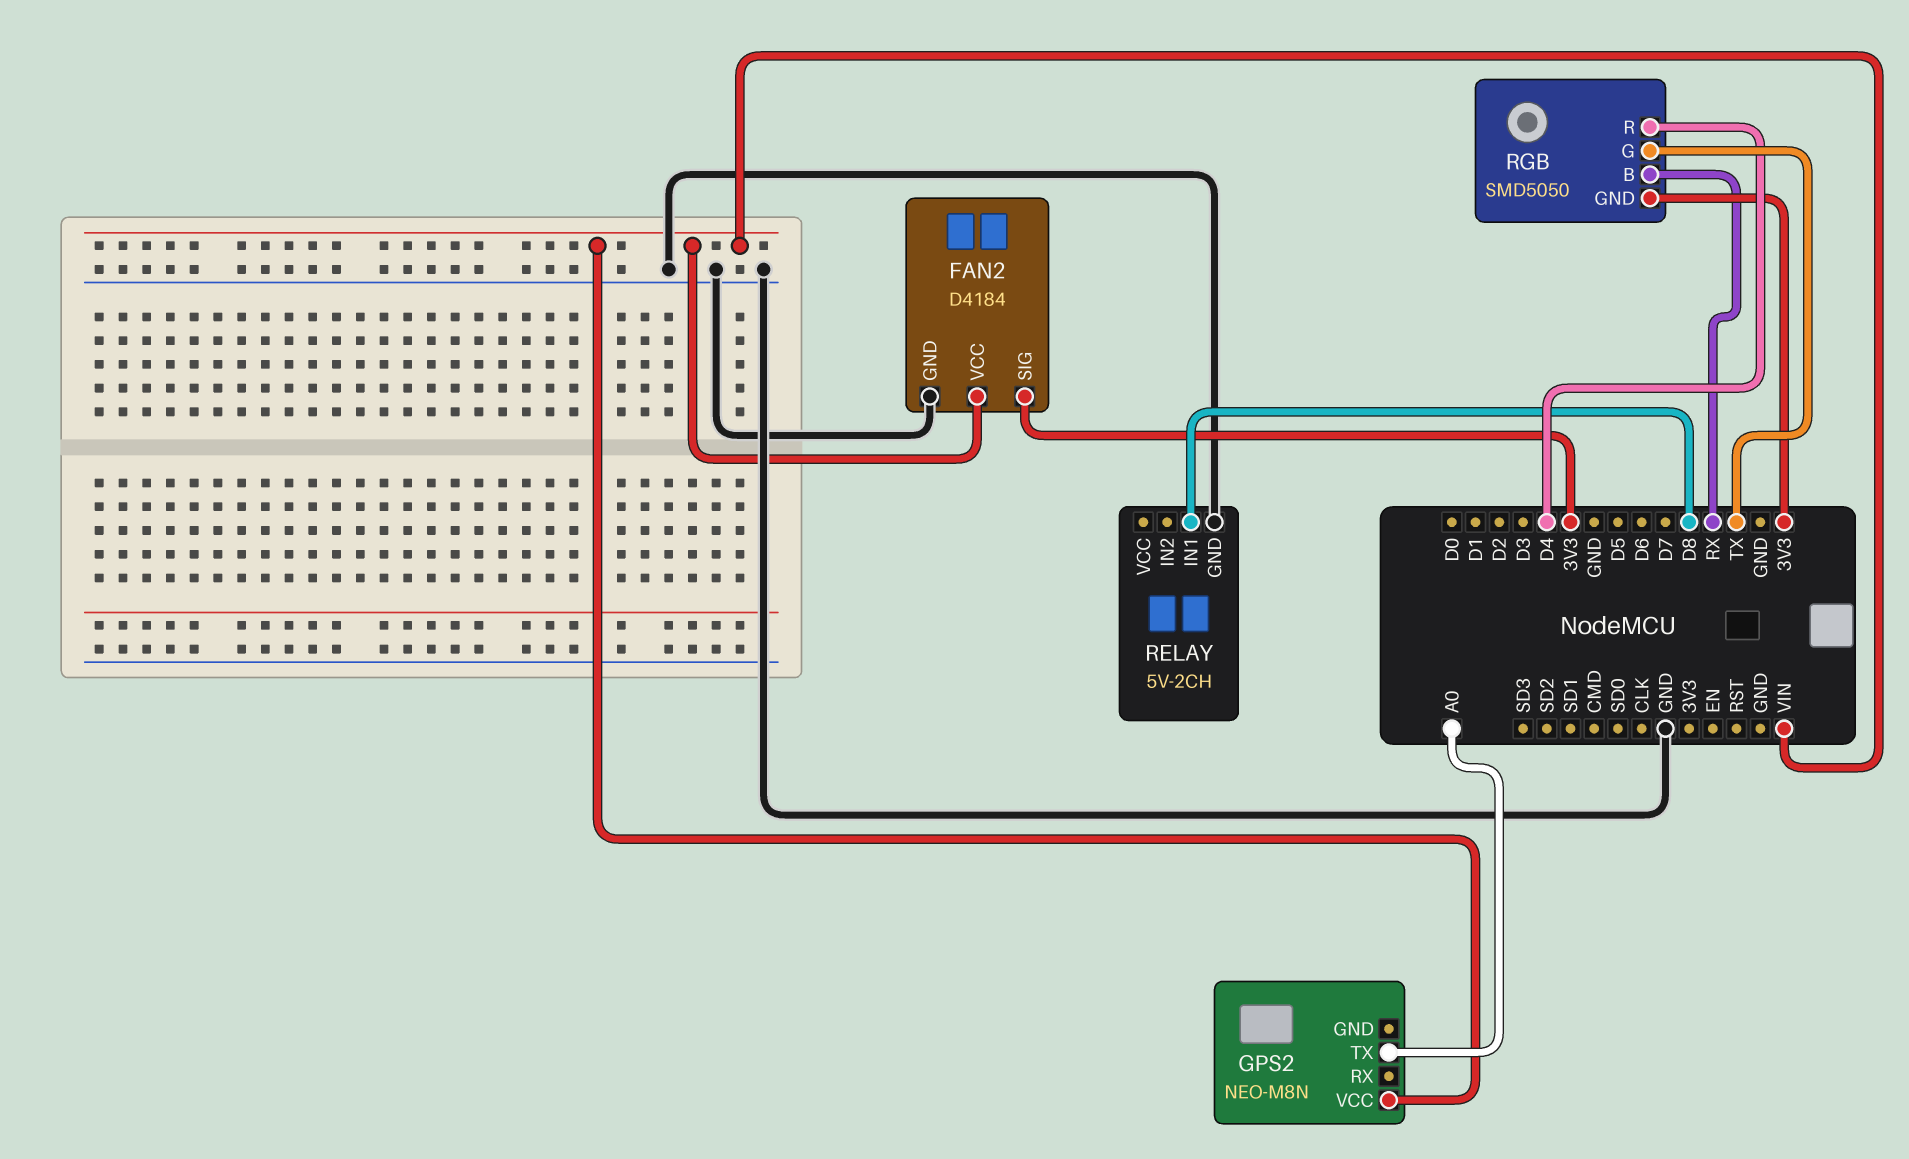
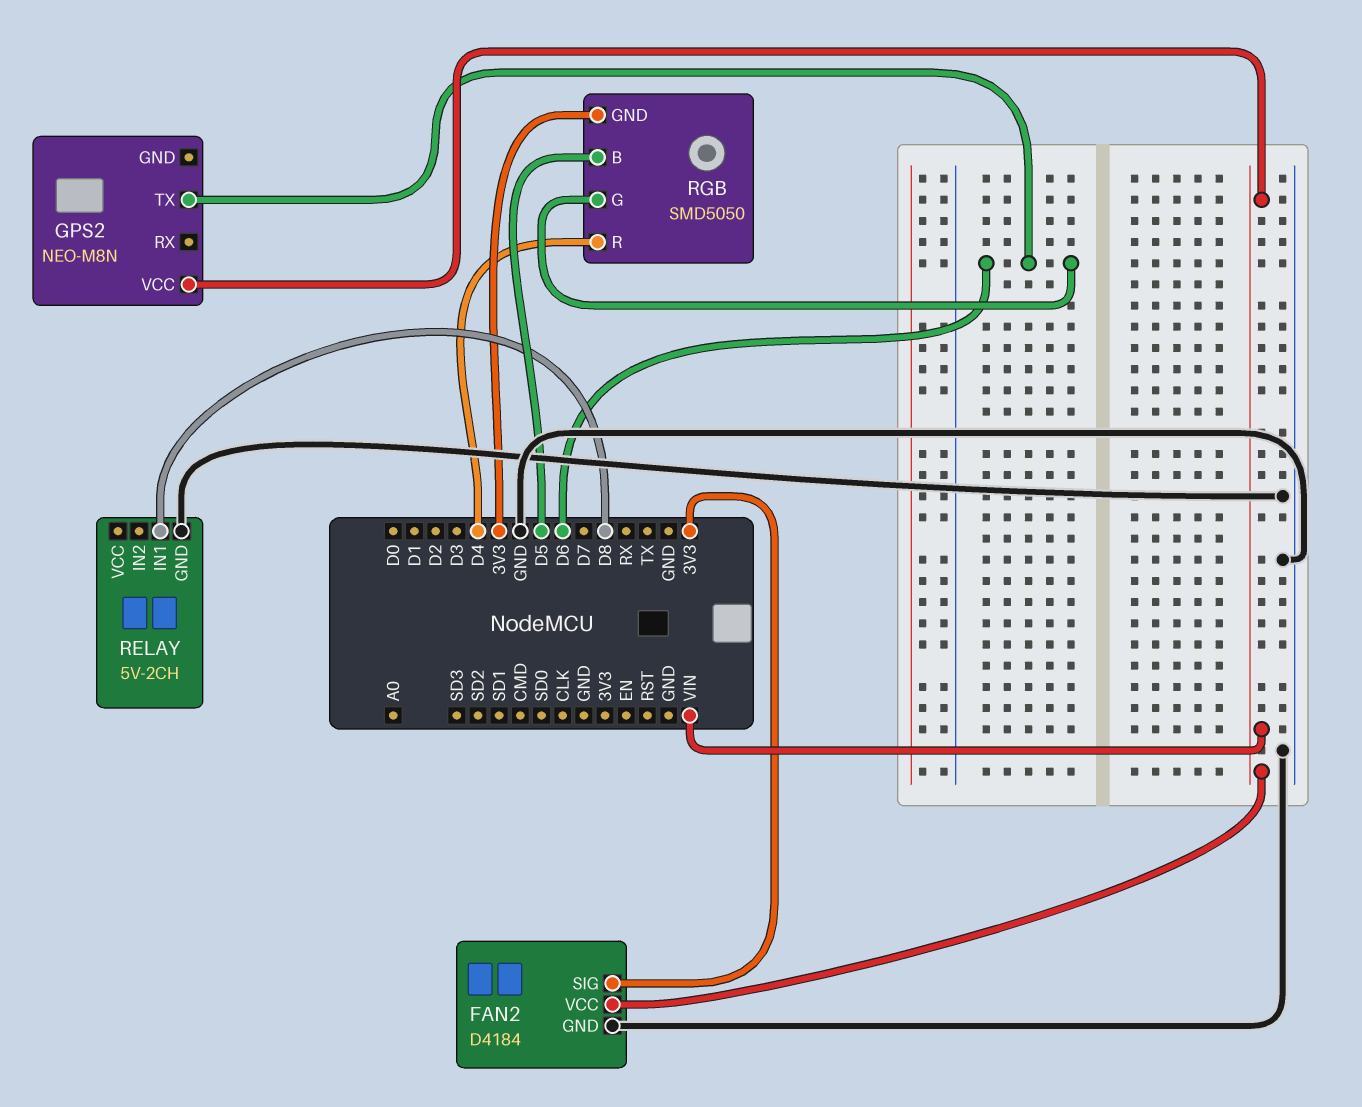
GPS2 pin TX: A0 -> D6
RGB pin B: RX -> D5
RGB pin G: TX -> D6

